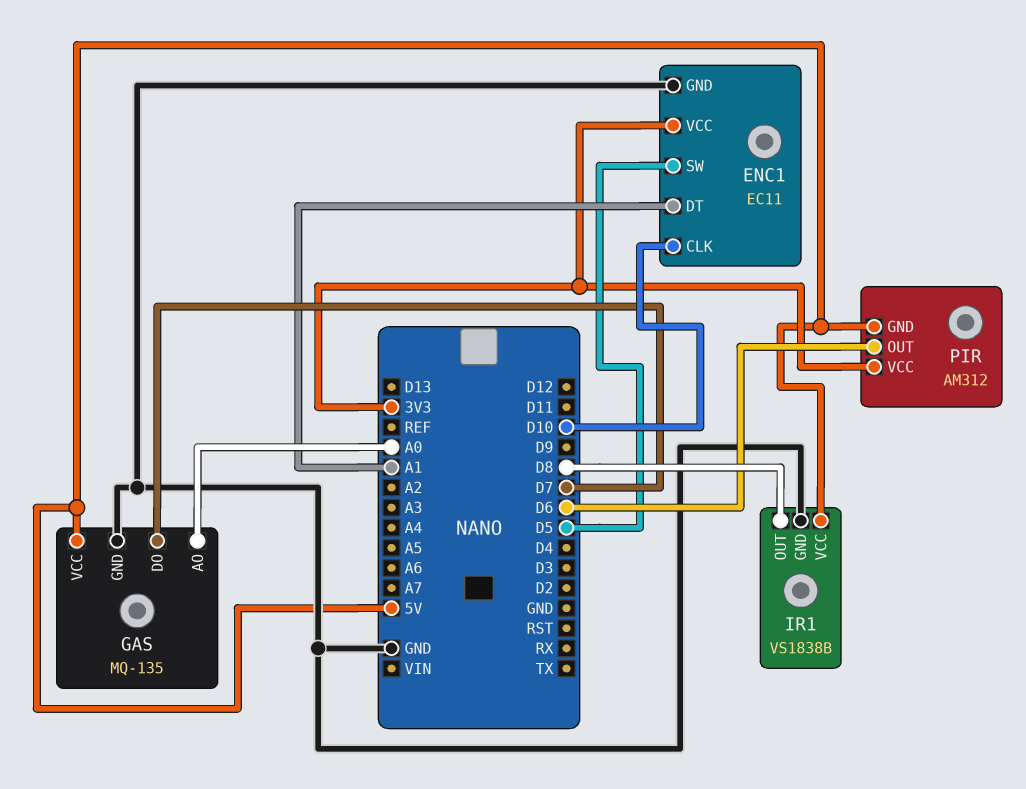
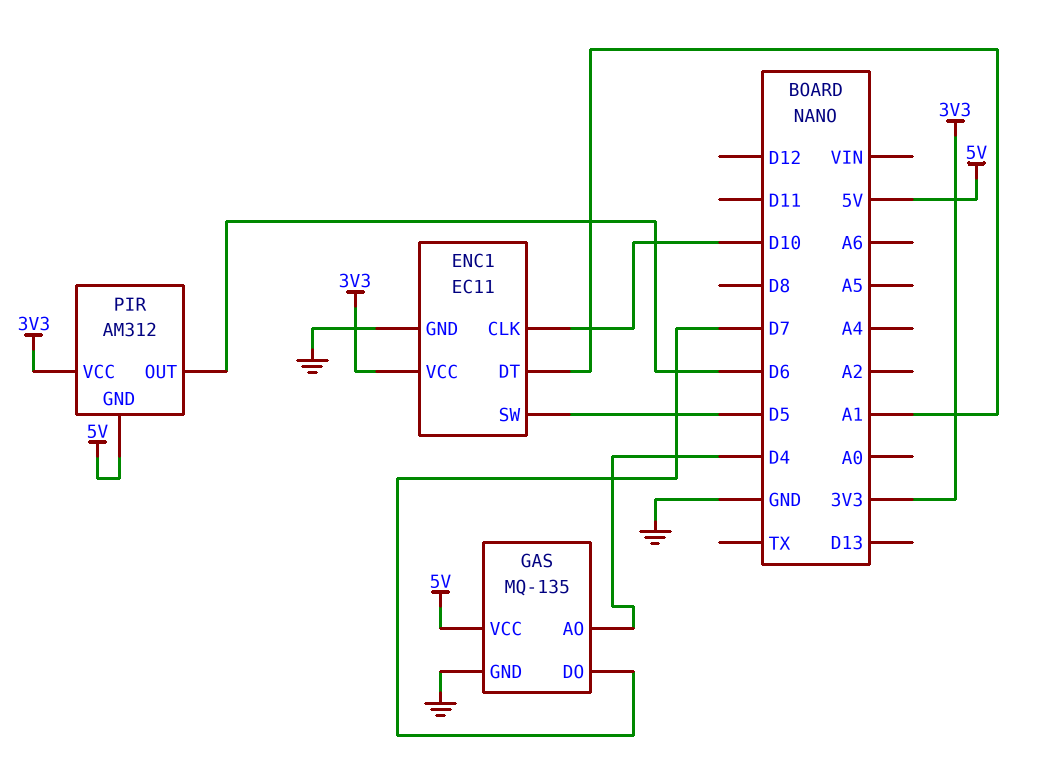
GAS pin AO: A0 -> D4
IR1: VS1838B -> none
IR1 pin GND: GND -> none
IR1 pin OUT: D8 -> none
IR1 pin VCC: 5V -> none

